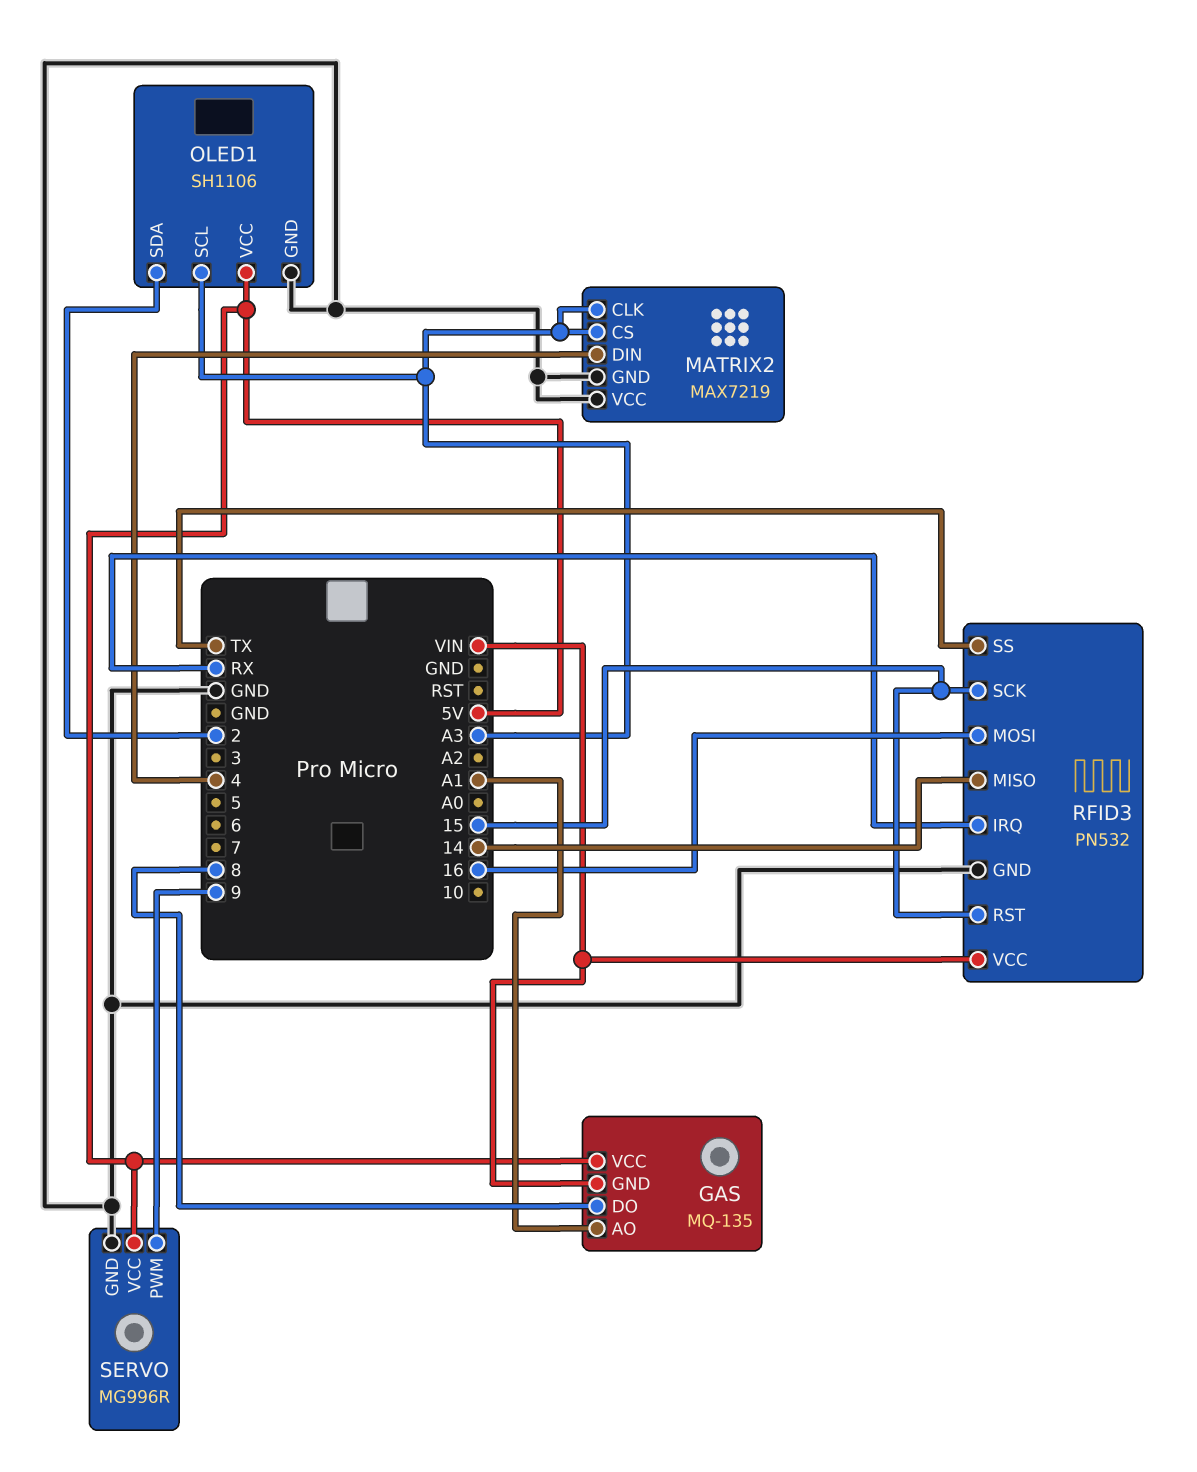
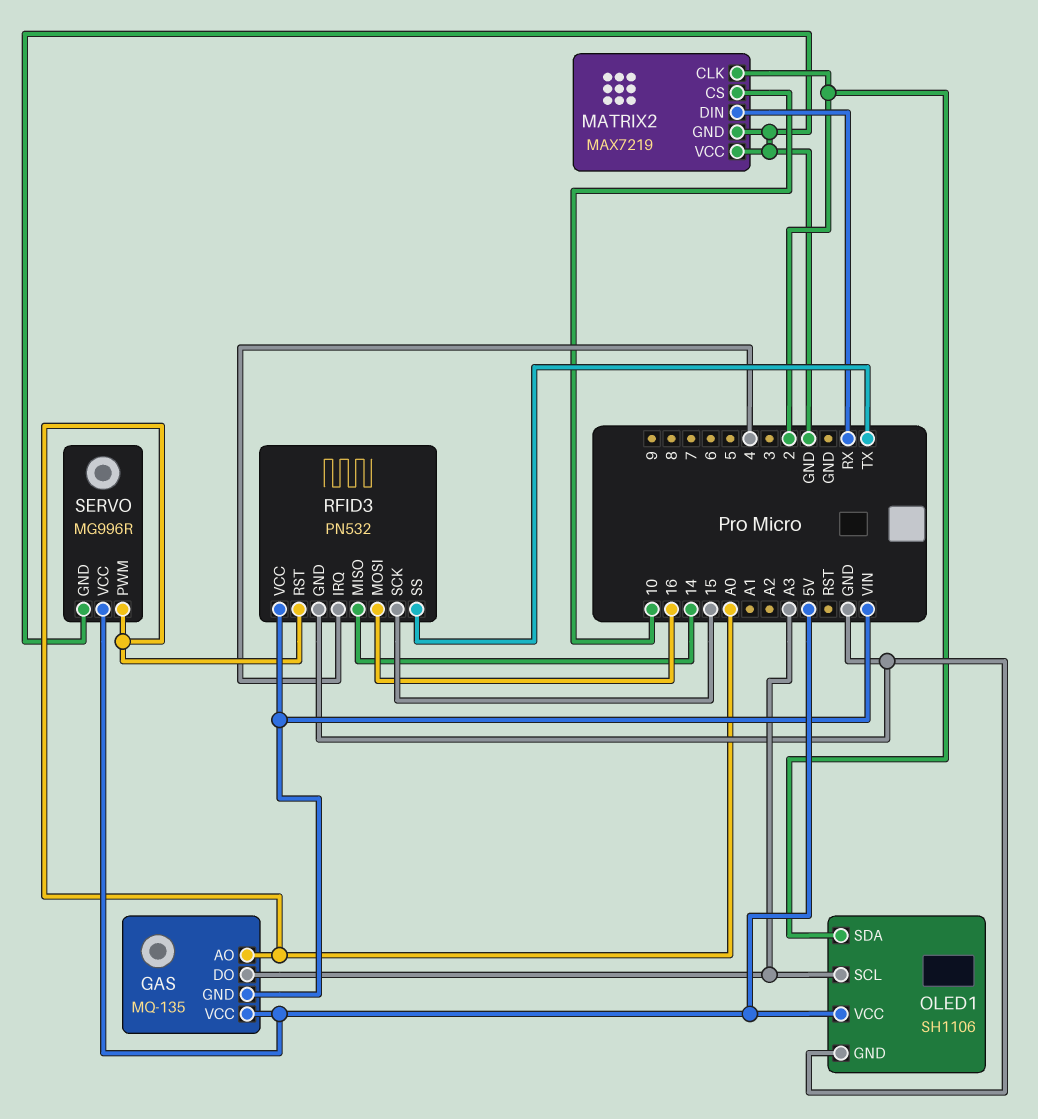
GAS pin AO: A1 -> A0
GAS pin DO: 8 -> A3
MATRIX2 pin CLK: A3 -> 2
MATRIX2 pin CS: A3 -> 10
MATRIX2 pin DIN: 4 -> RX
RFID3 pin IRQ: RX -> 4
RFID3 pin RST: 15 -> A0
SERVO pin PWM: 9 -> A0

